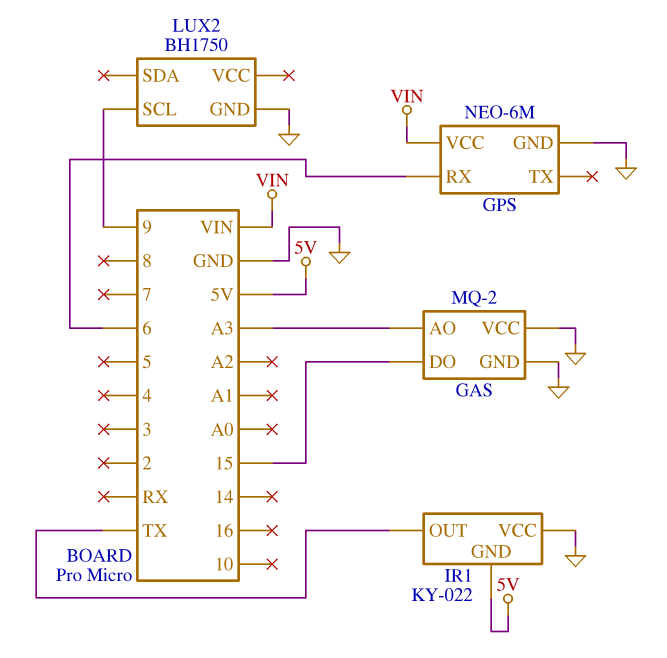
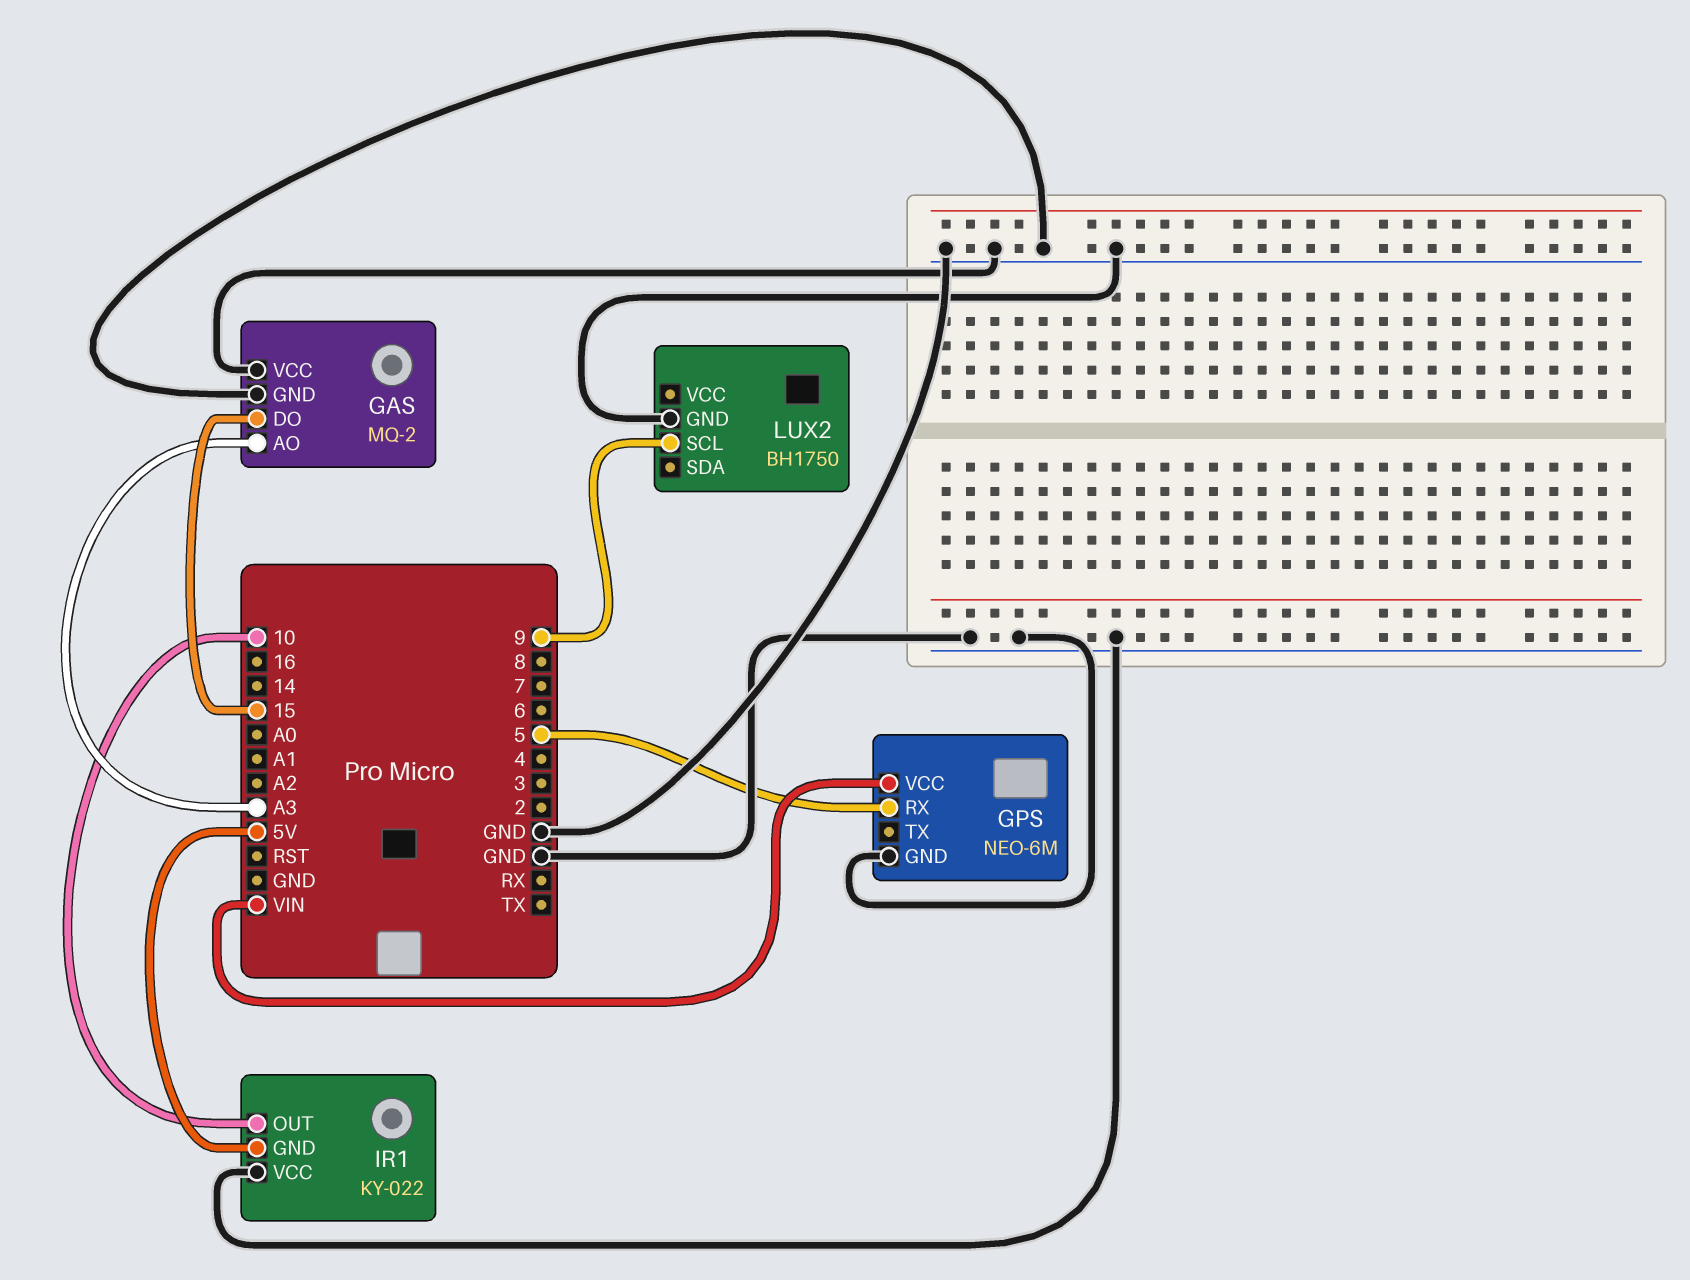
GPS pin RX: 6 -> 5
IR1 pin OUT: TX -> 10

